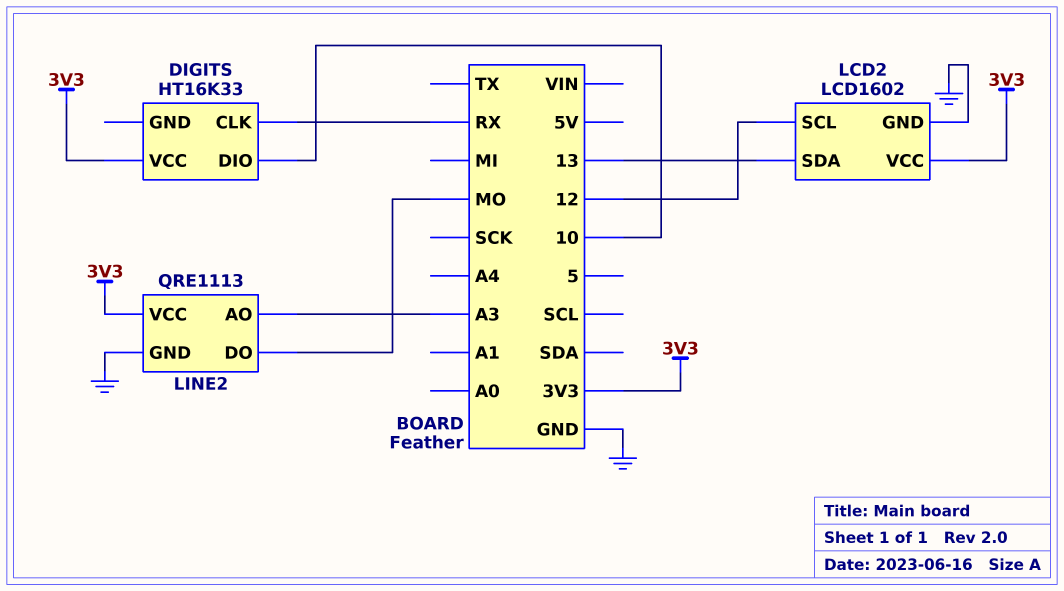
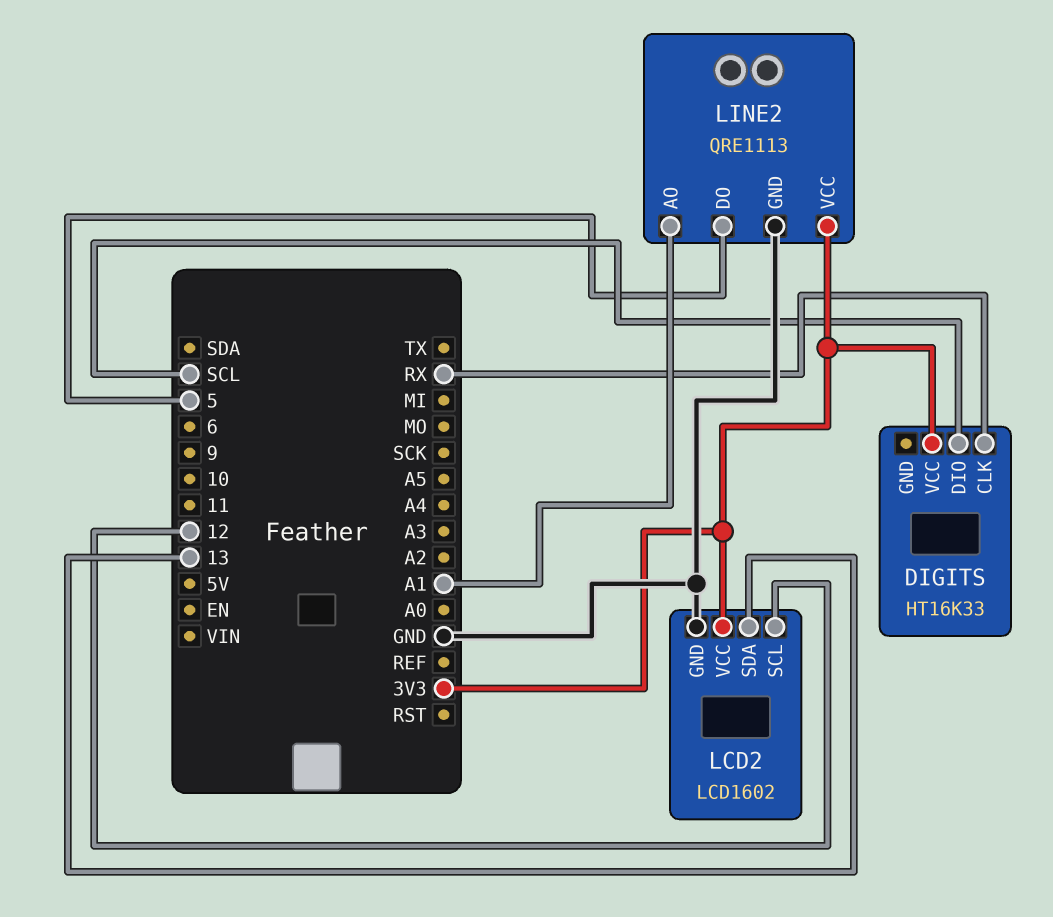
DIGITS pin DIO: 10 -> SCL
LINE2 pin AO: A3 -> A1
LINE2 pin DO: MO -> 5

